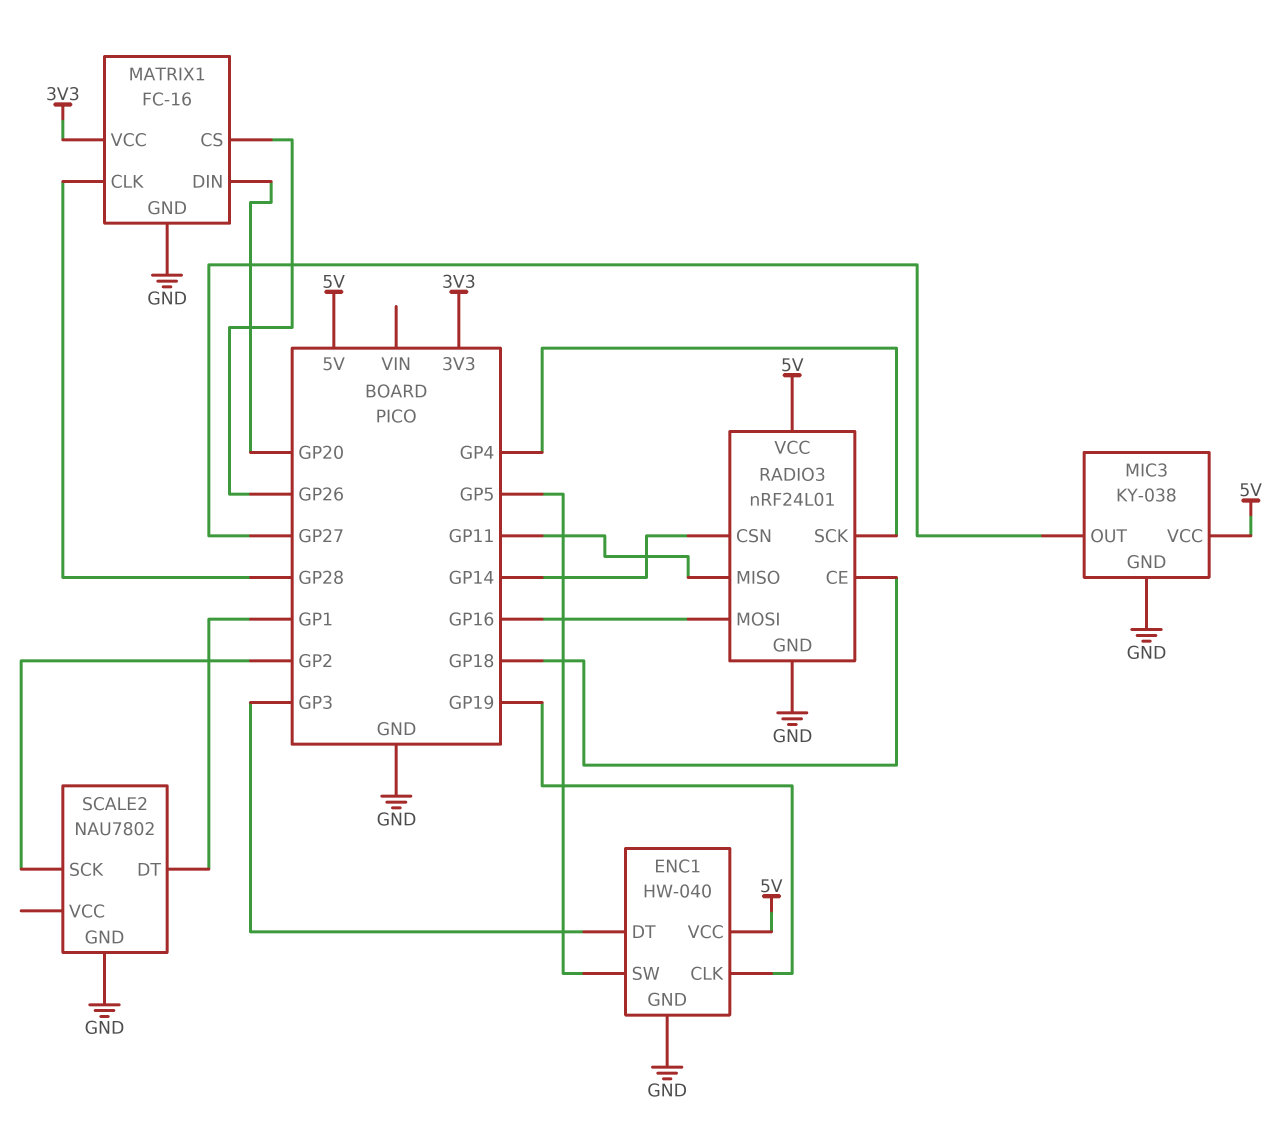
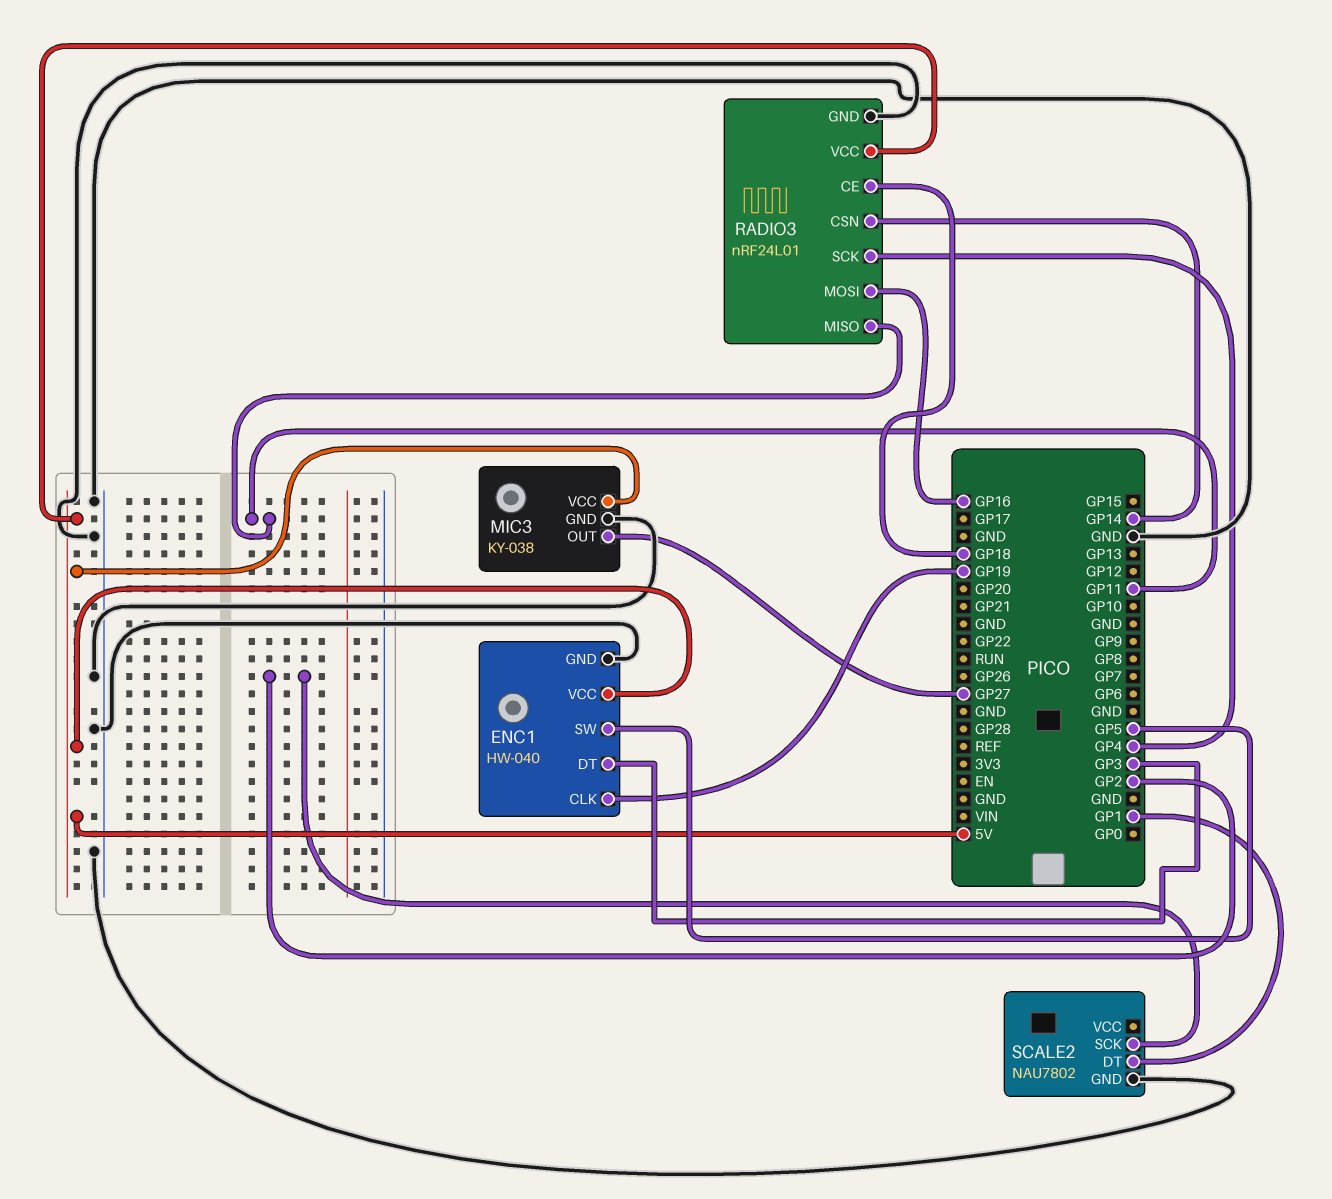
MATRIX1: FC-16 -> none
MATRIX1 pin CLK: GP28 -> none
MATRIX1 pin CS: GP26 -> none
MATRIX1 pin DIN: GP20 -> none
MATRIX1 pin GND: GND -> none
MATRIX1 pin VCC: 3V3 -> none

